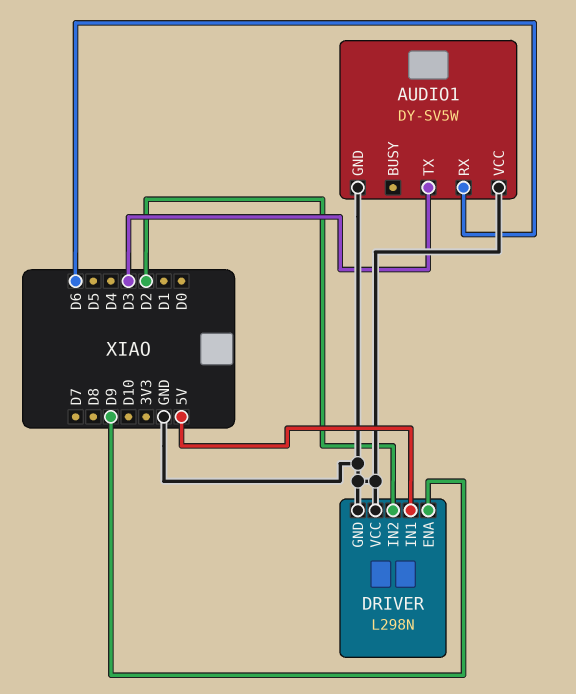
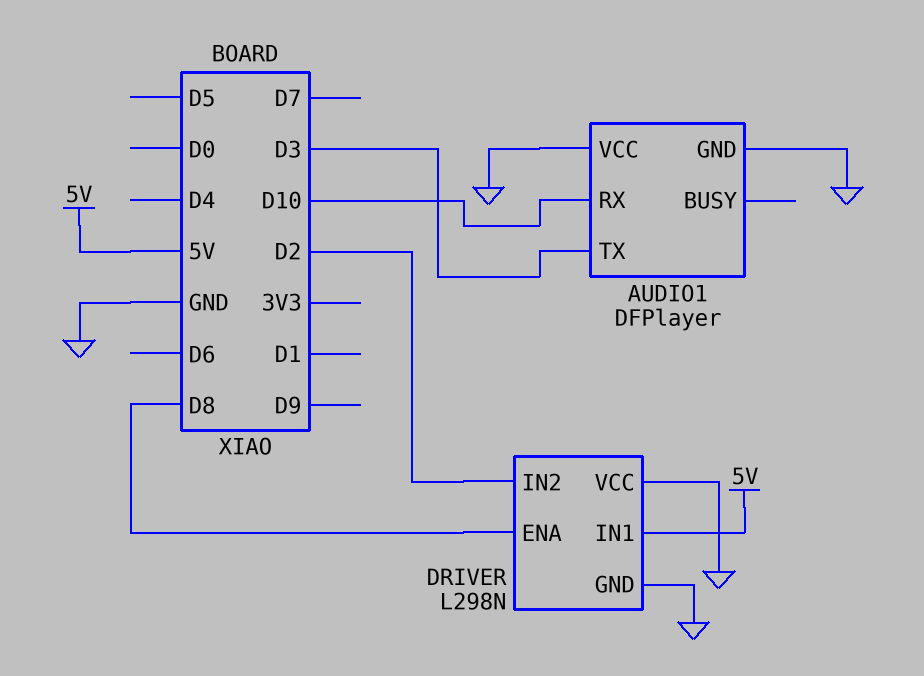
AUDIO1: DY-SV5W -> DFPlayer
AUDIO1 pin RX: D6 -> D10
DRIVER pin ENA: D9 -> D8

